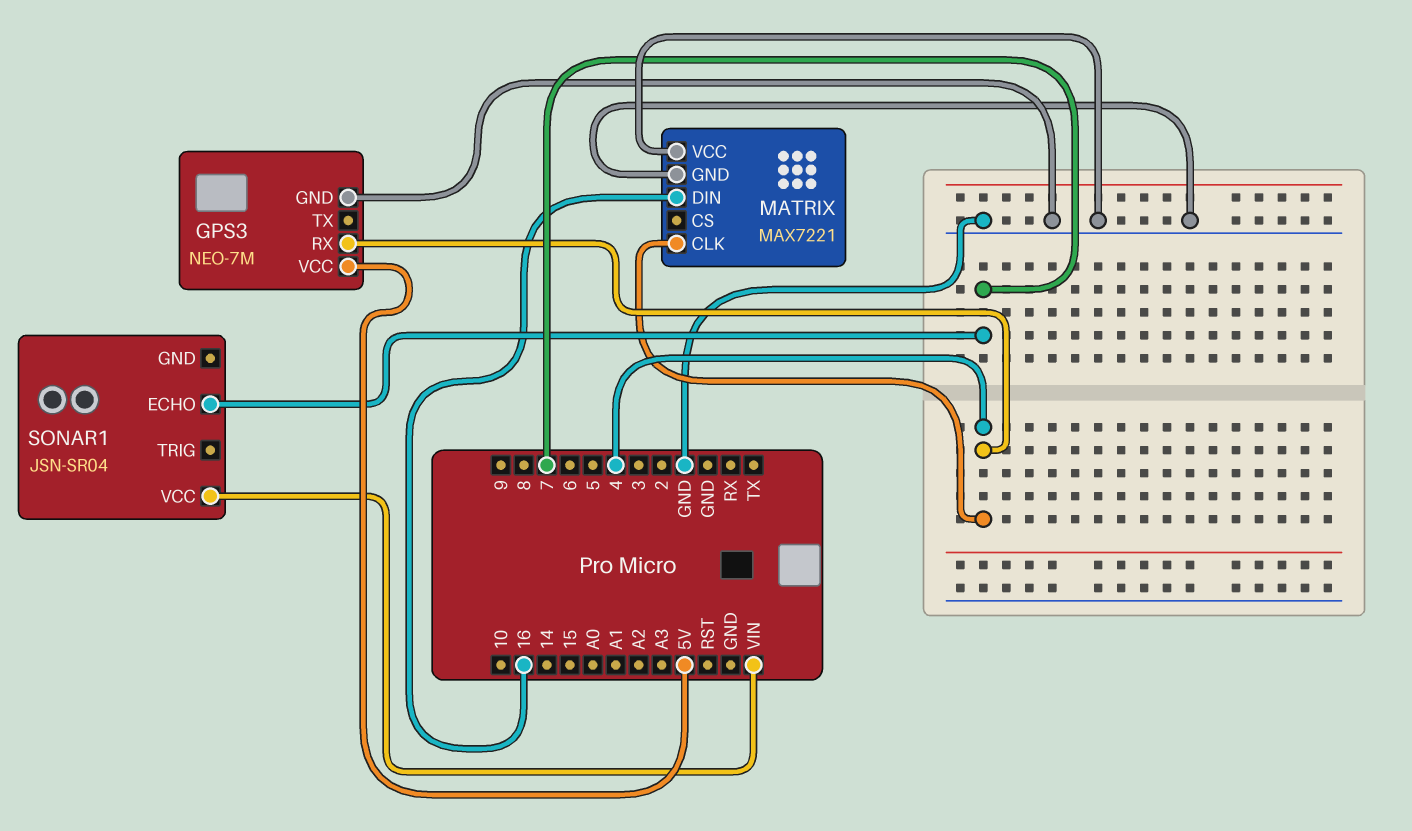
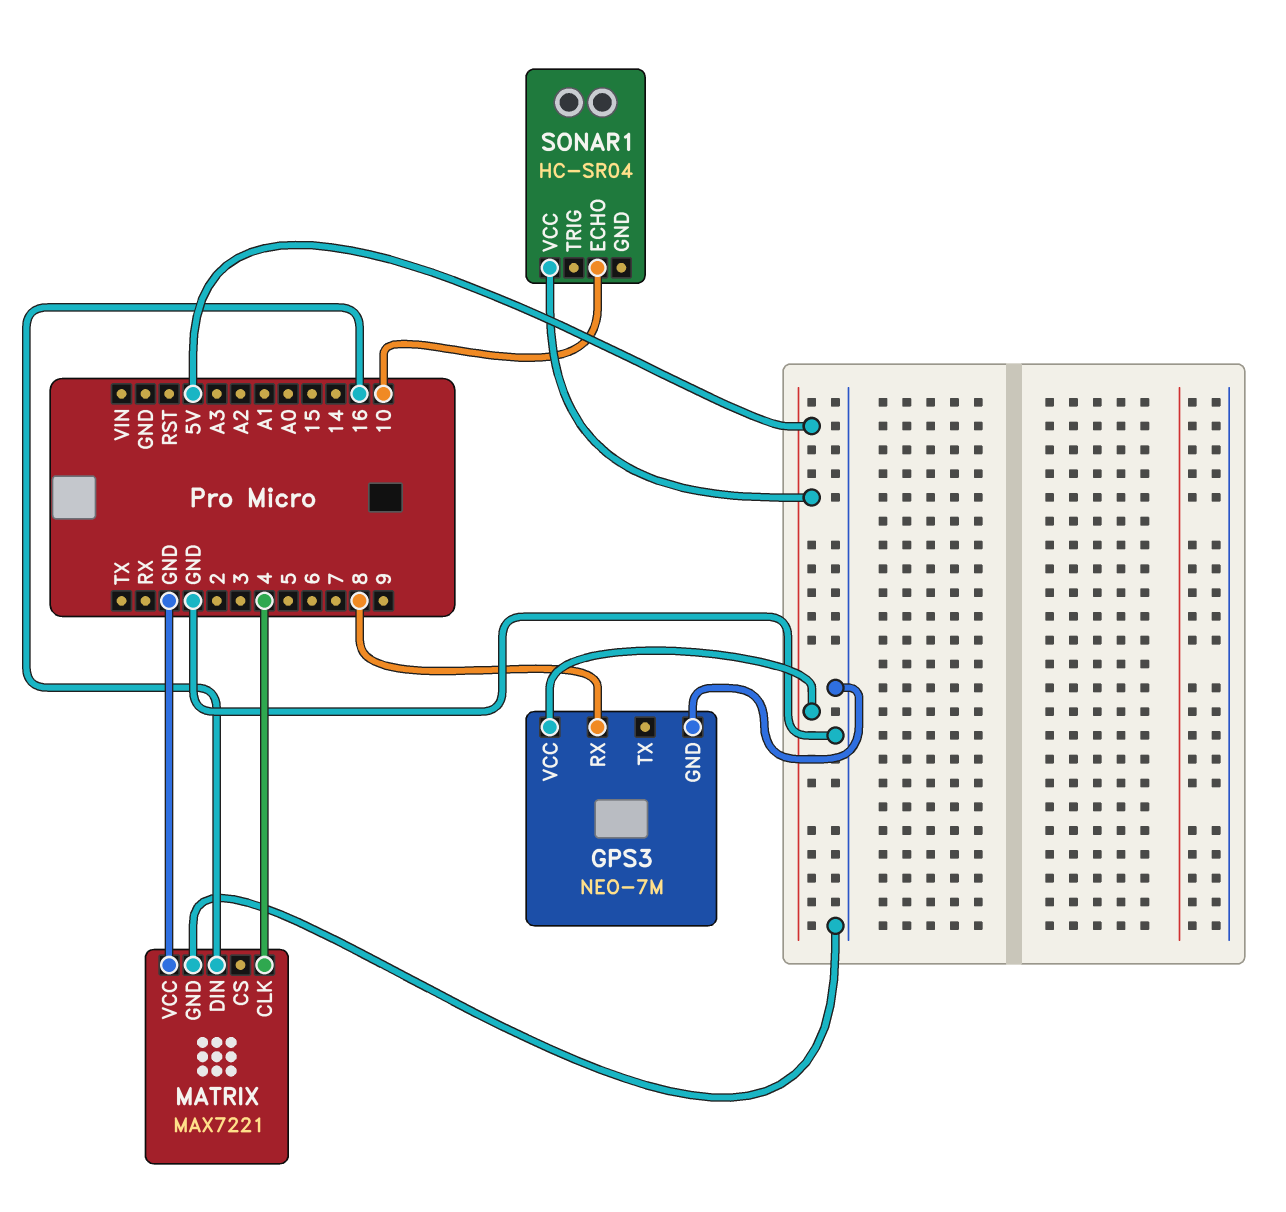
GPS3 pin RX: 4 -> 8
SONAR1: JSN-SR04 -> HC-SR04
SONAR1 pin ECHO: 7 -> 10
SONAR1 pin VCC: VIN -> 5V

